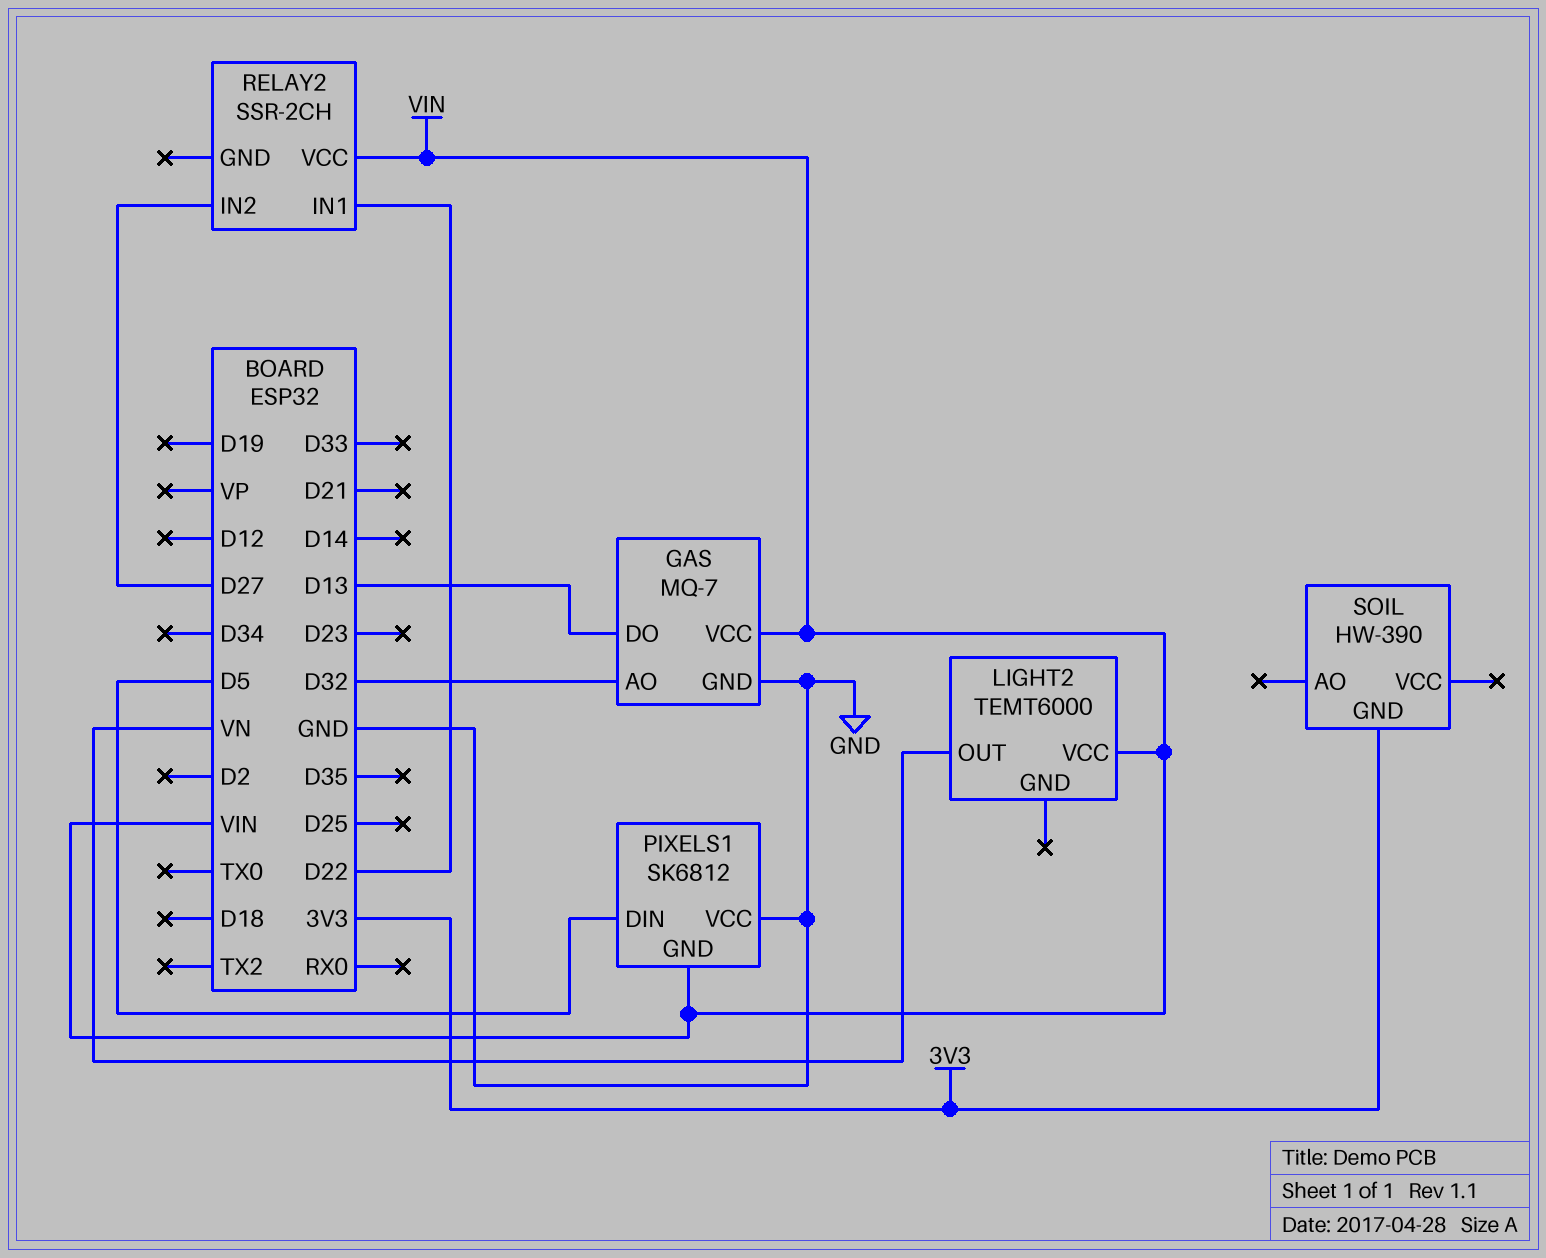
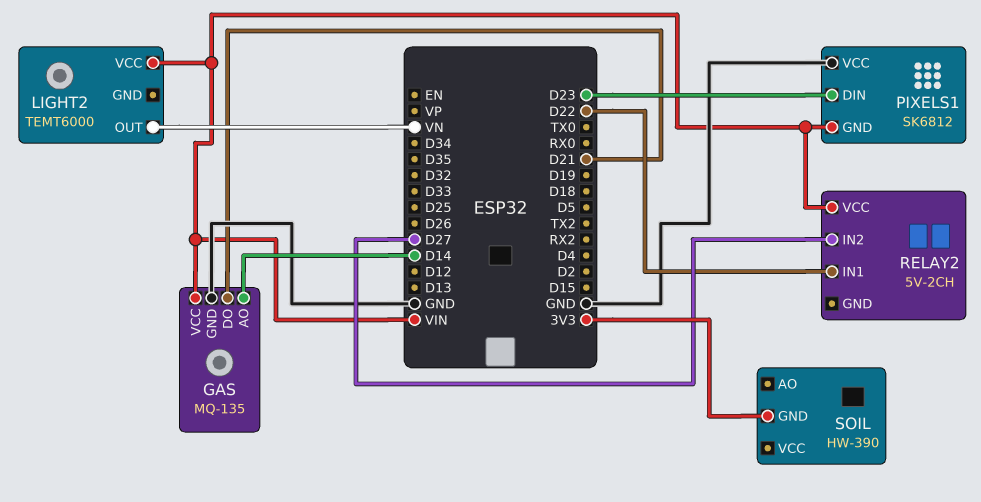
GAS: MQ-7 -> MQ-135
GAS pin AO: D32 -> D14
GAS pin DO: D13 -> D21
PIXELS1 pin DIN: D5 -> D23
RELAY2: SSR-2CH -> 5V-2CH

